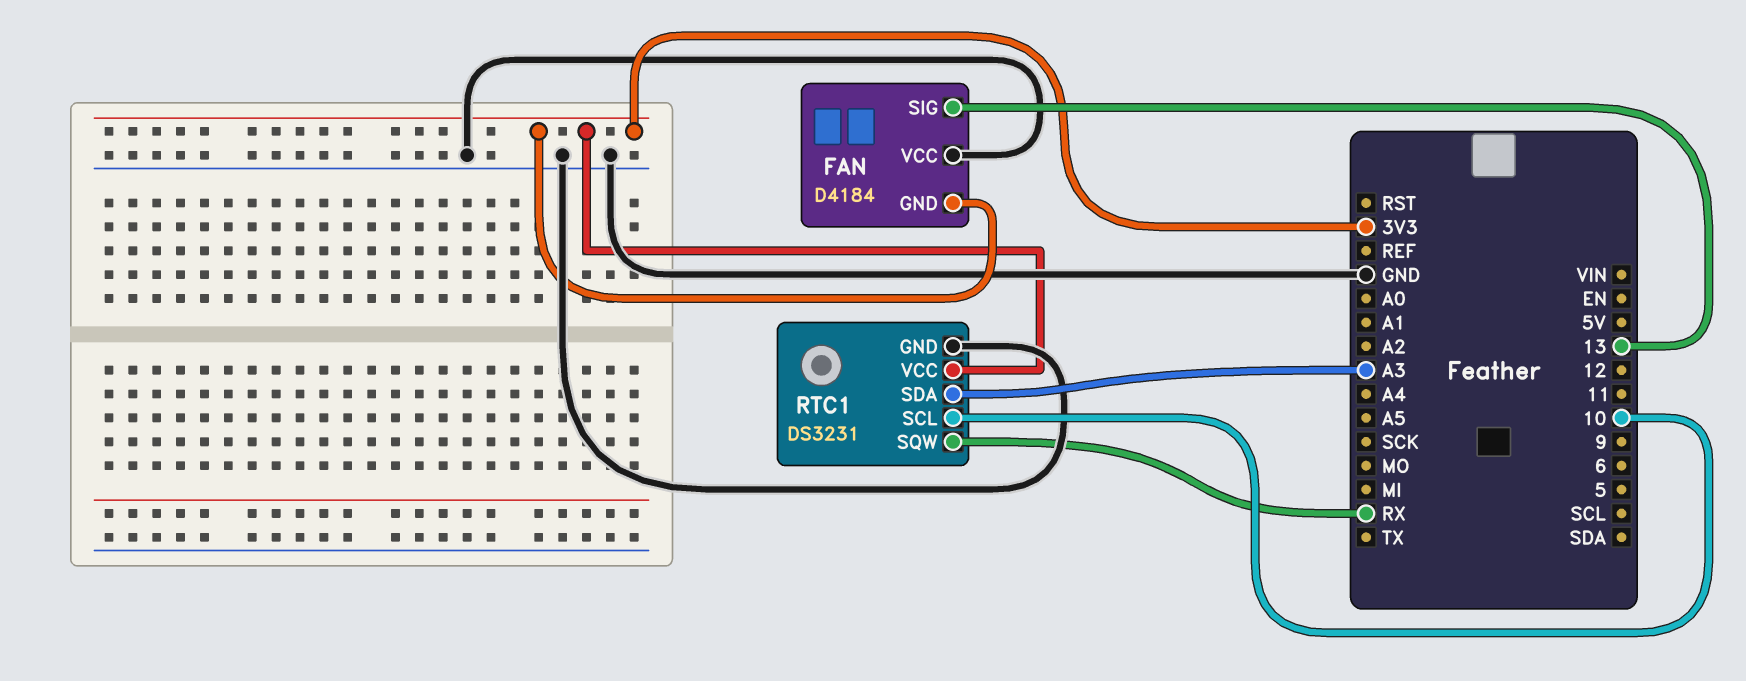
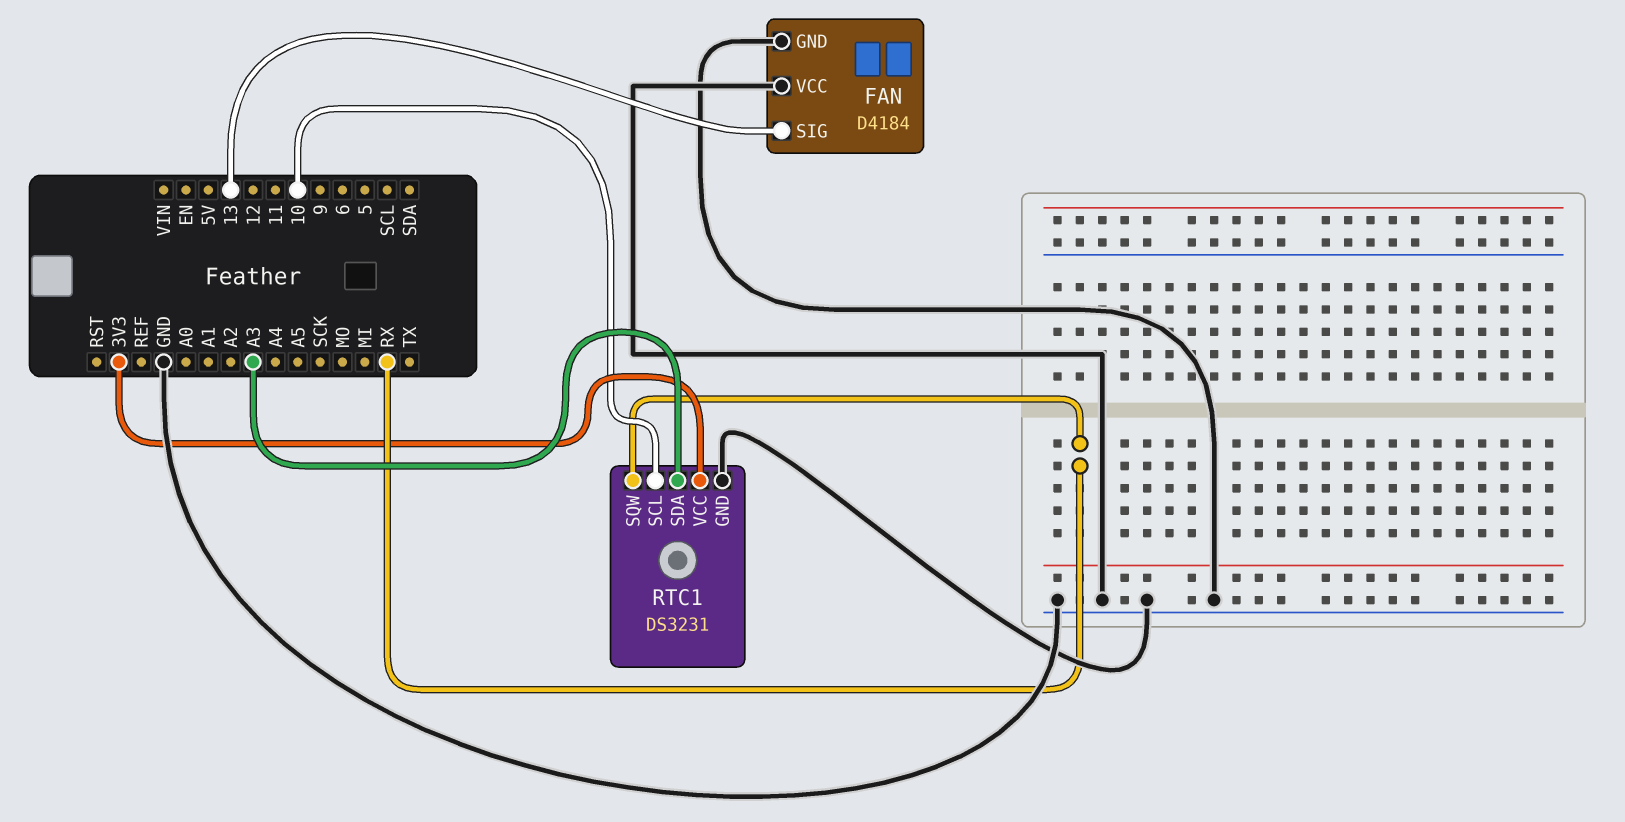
FAN pin GND: 3V3 -> GND

